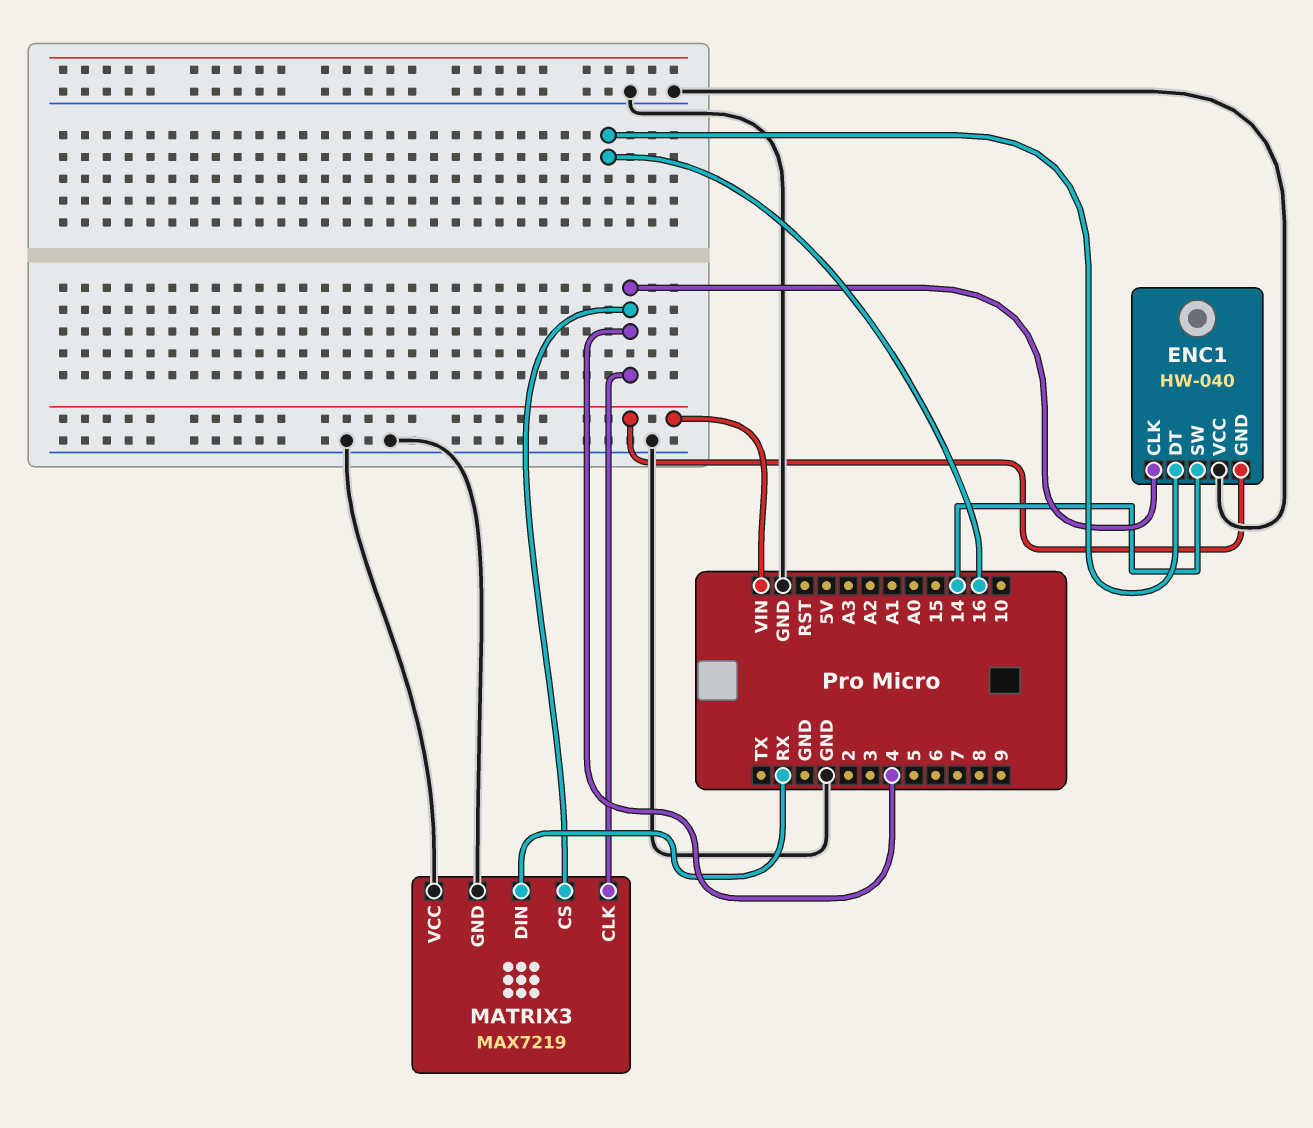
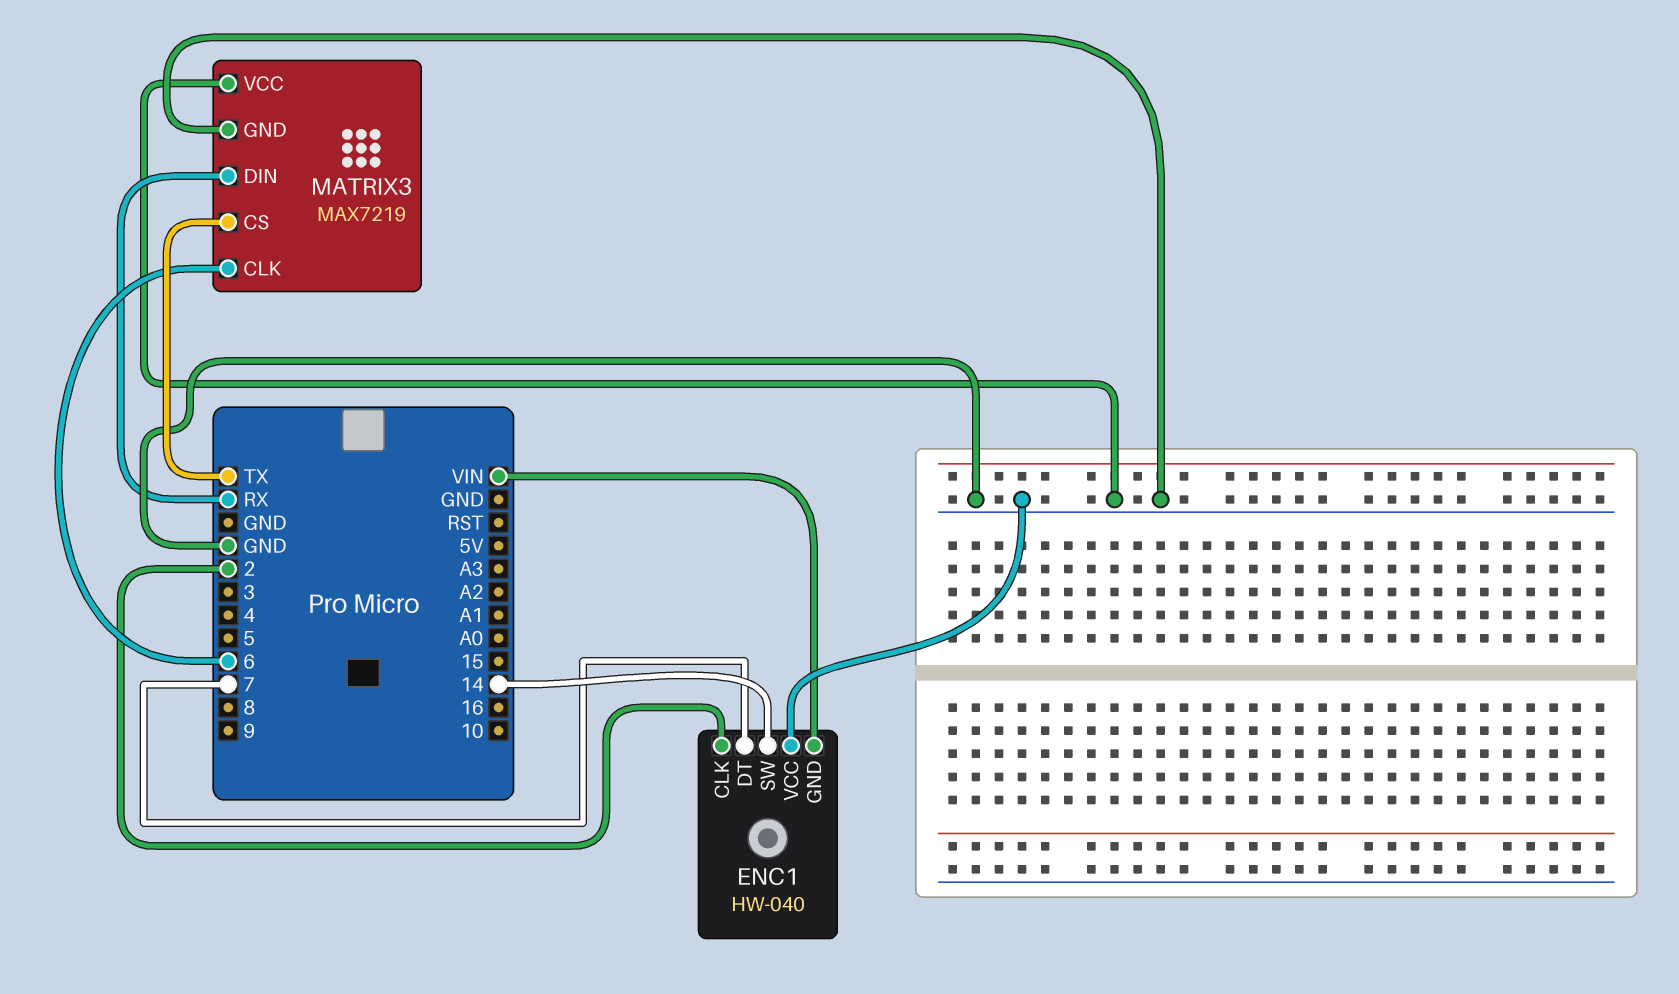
ENC1 pin CLK: 4 -> 2
ENC1 pin DT: 16 -> 7
MATRIX3 pin CLK: 4 -> 6
MATRIX3 pin CS: 4 -> TX

